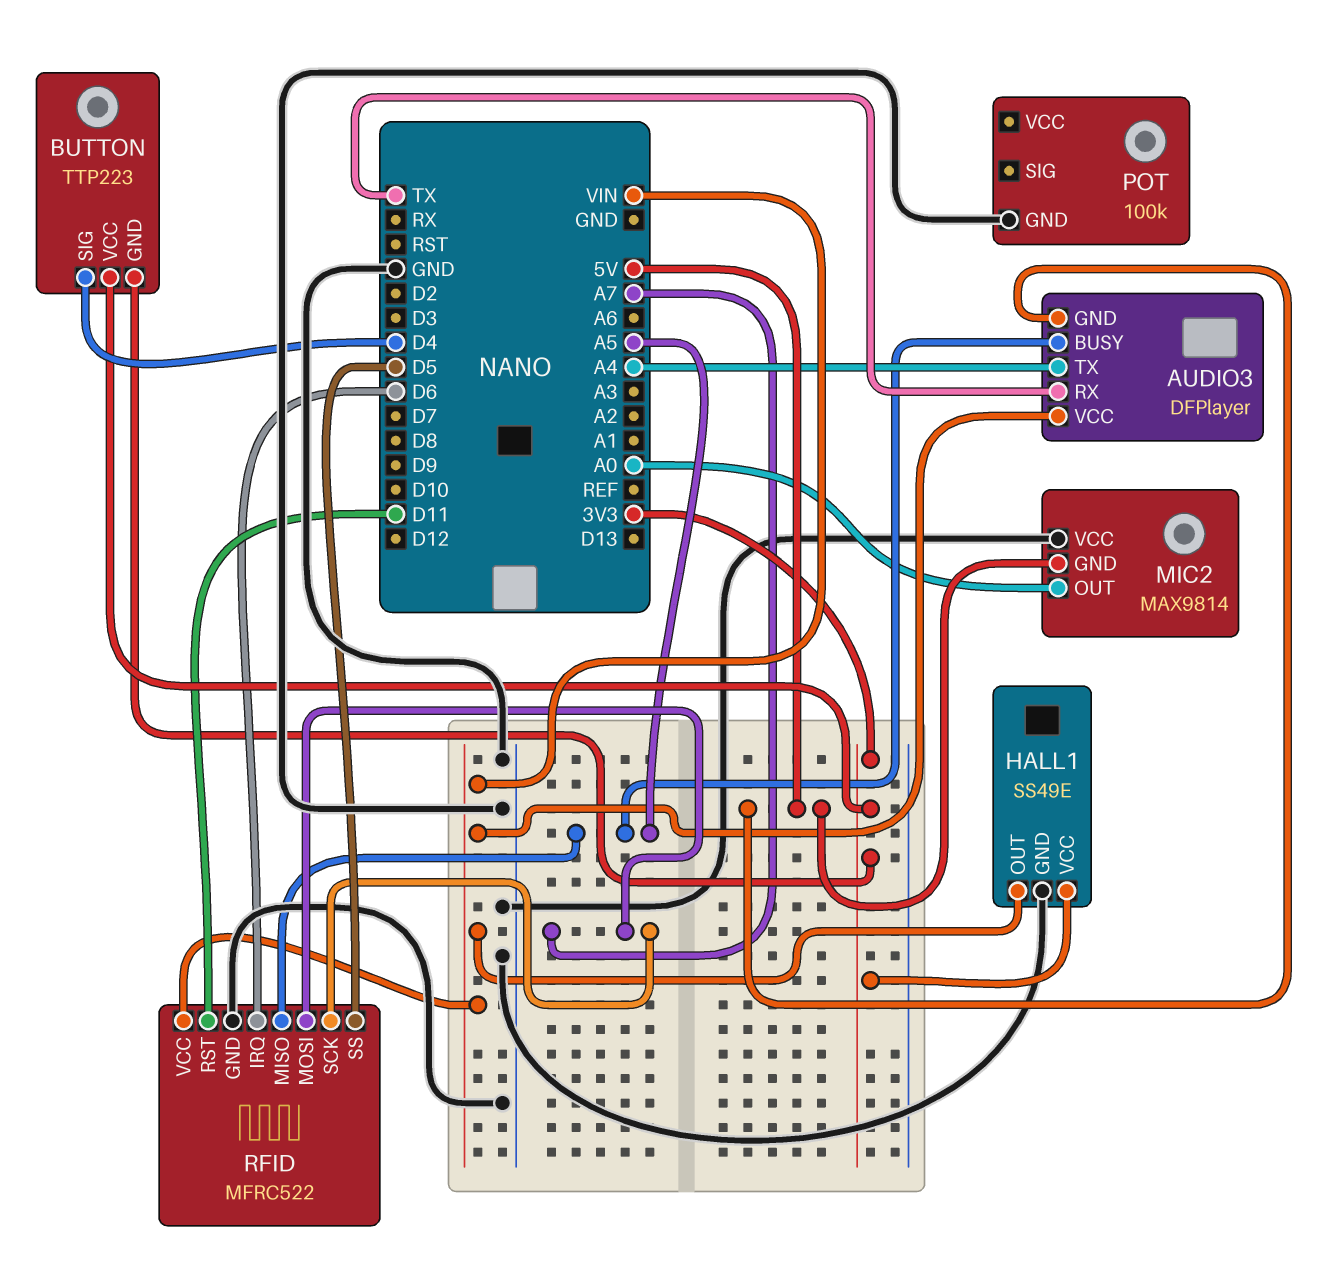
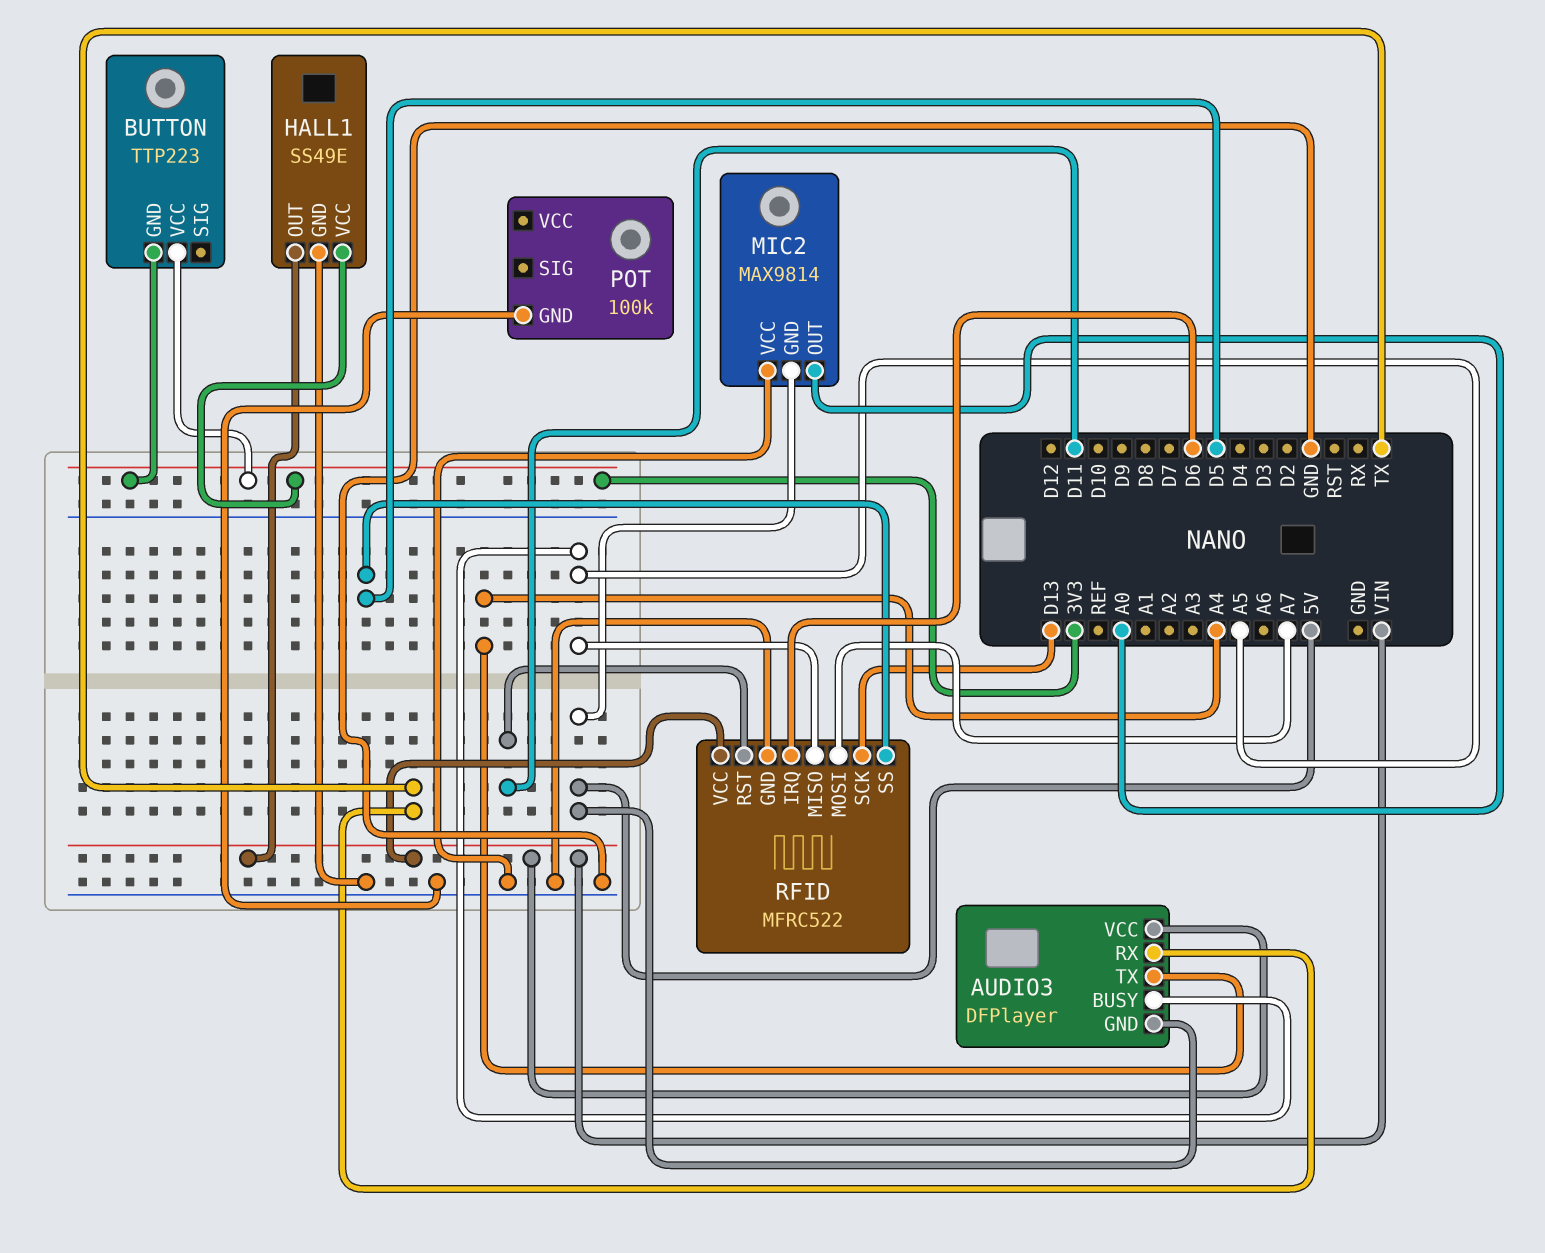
BUTTON pin SIG: D4 -> none
RFID pin SCK: A7 -> D13

